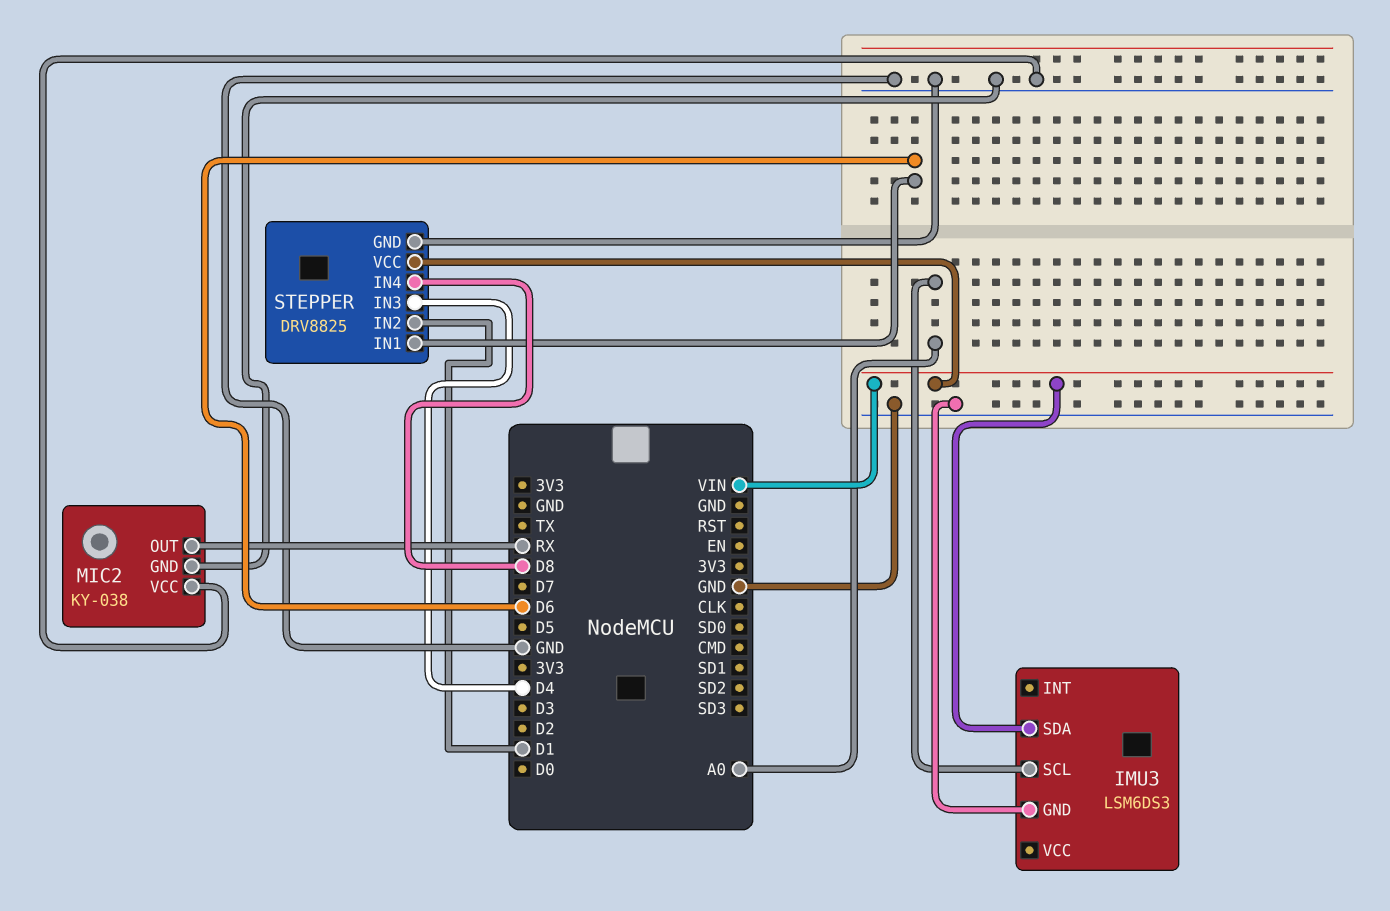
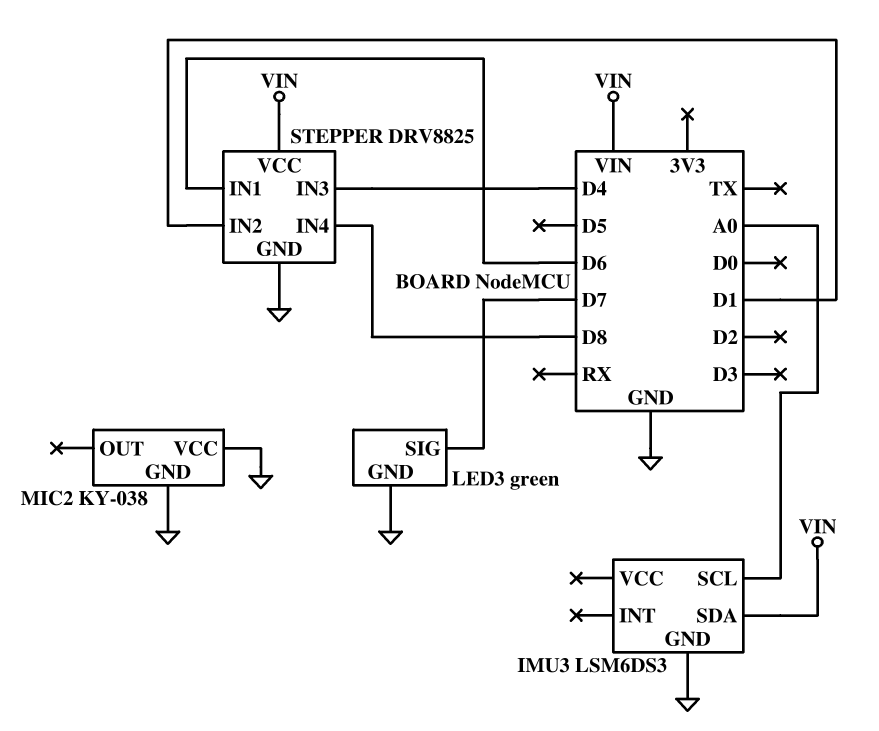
LED3: none -> green
LED3 pin GND: none -> GND
LED3 pin SIG: none -> D7
MIC2 pin OUT: RX -> none

